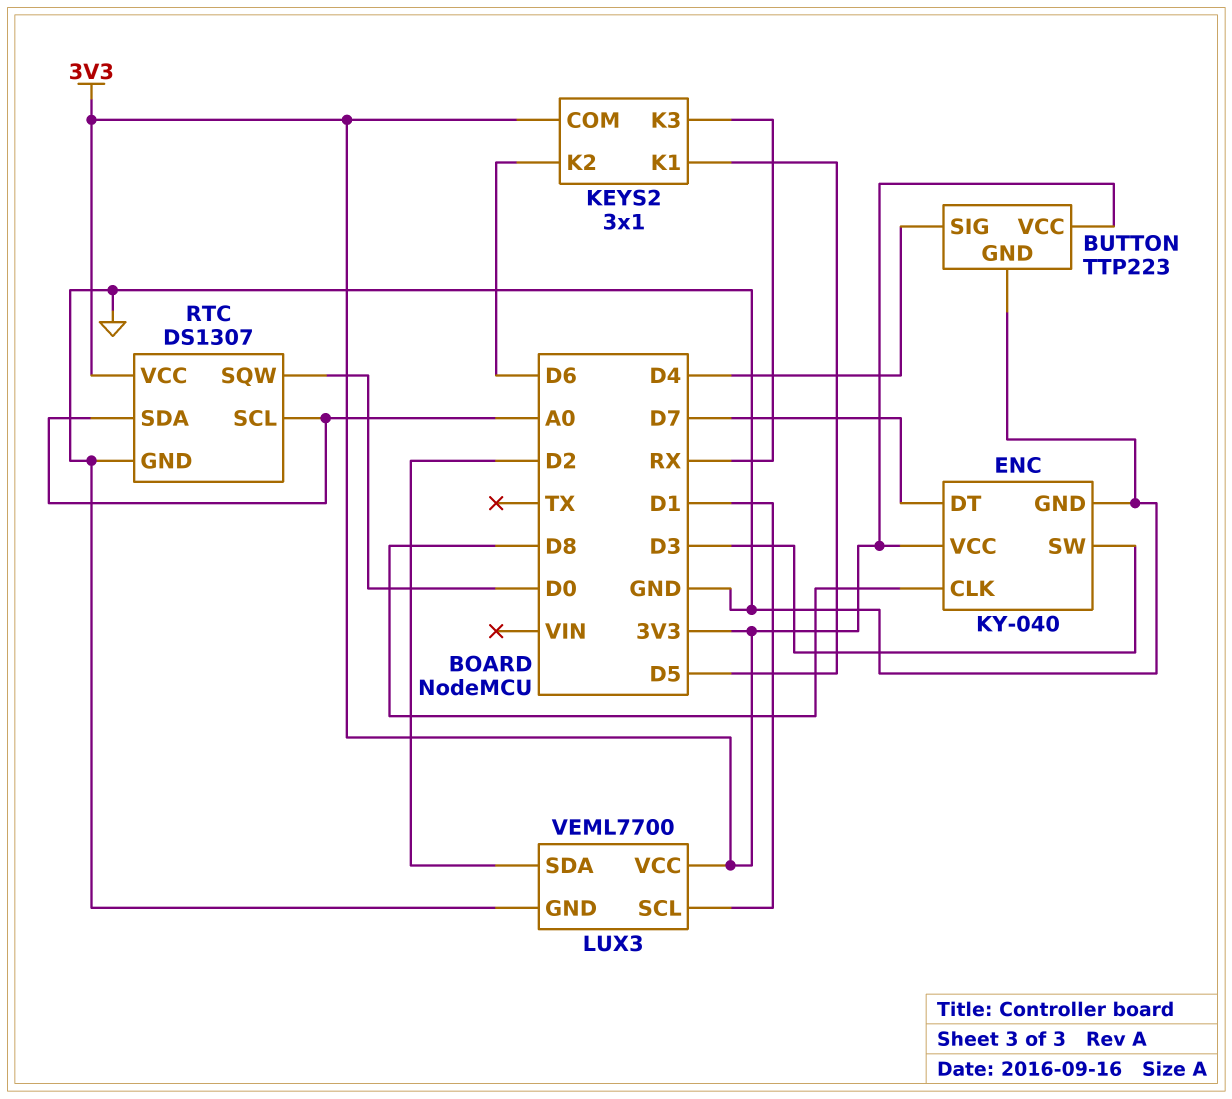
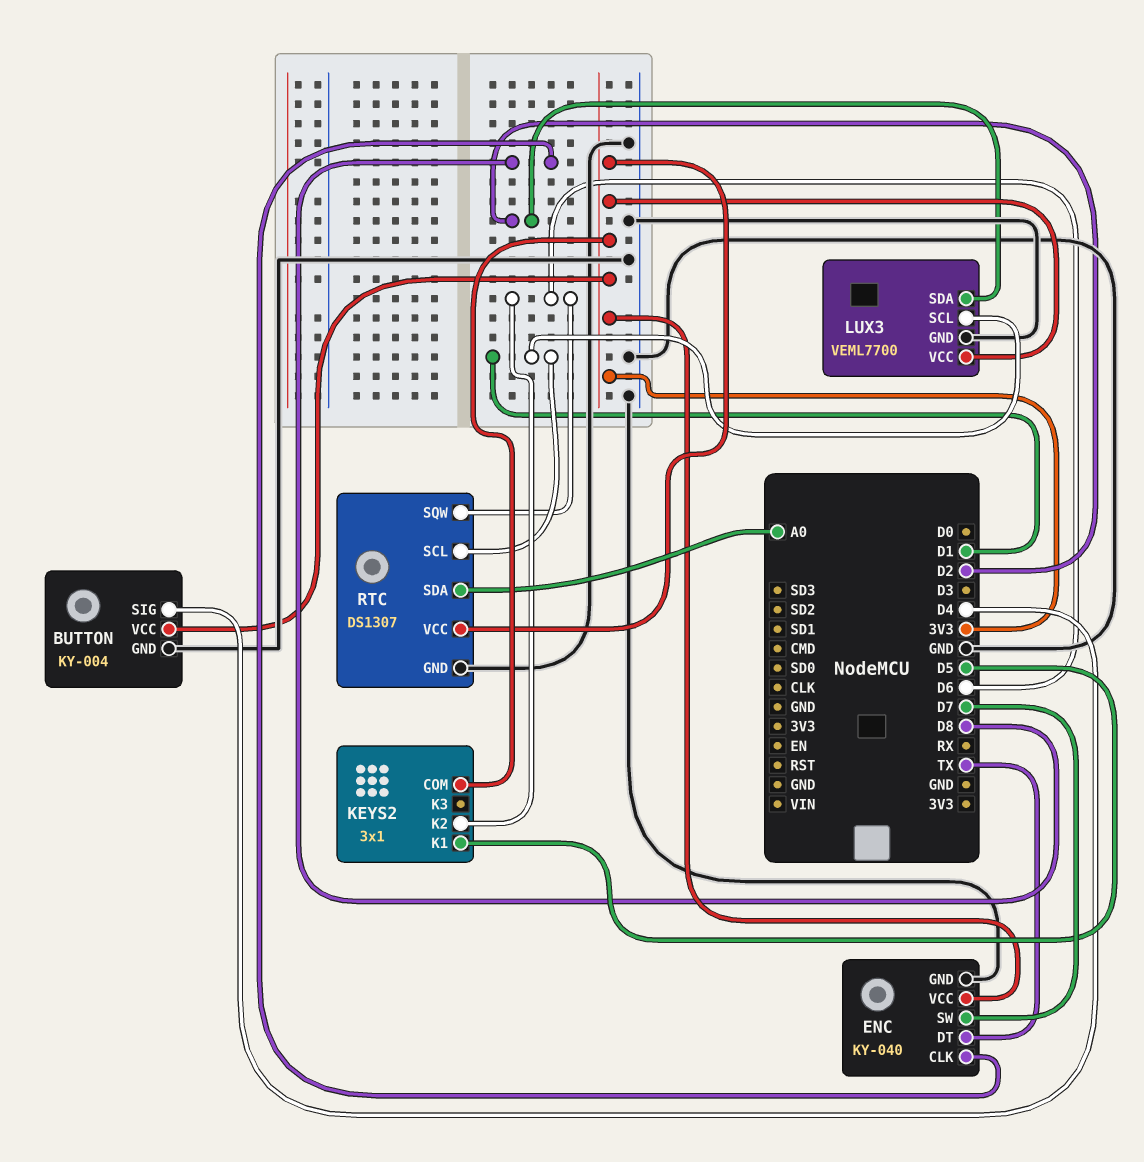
BUTTON: TTP223 -> KY-004
ENC pin DT: D7 -> TX
ENC pin SW: D3 -> D7
KEYS2 pin K3: RX -> none
RTC pin SCL: A0 -> D1
RTC pin SQW: D0 -> D6

